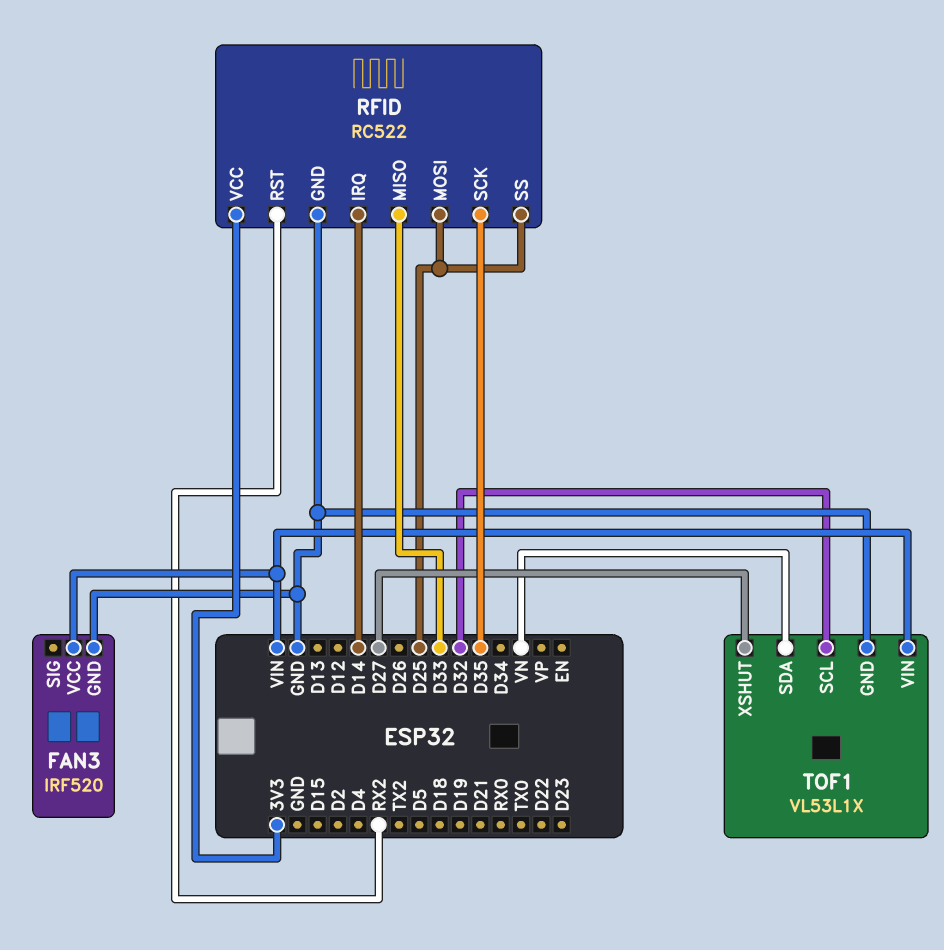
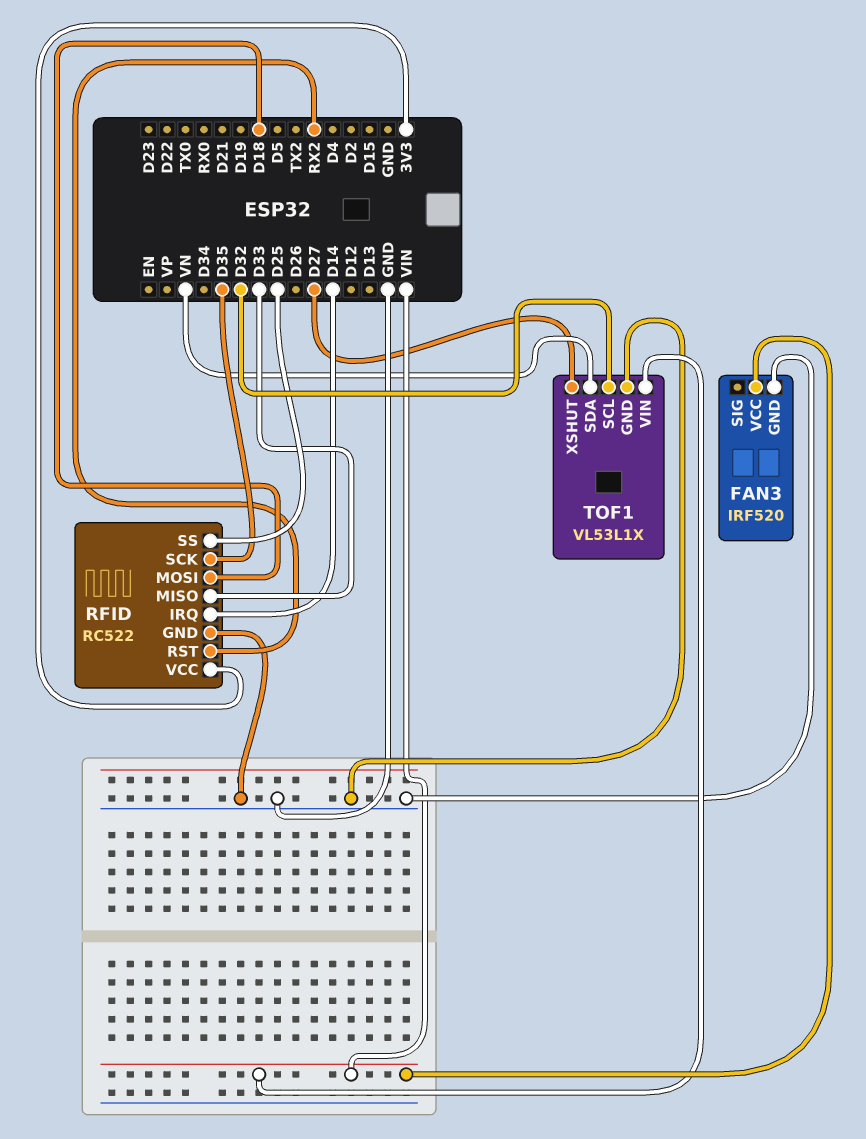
RFID pin MOSI: D25 -> D18

